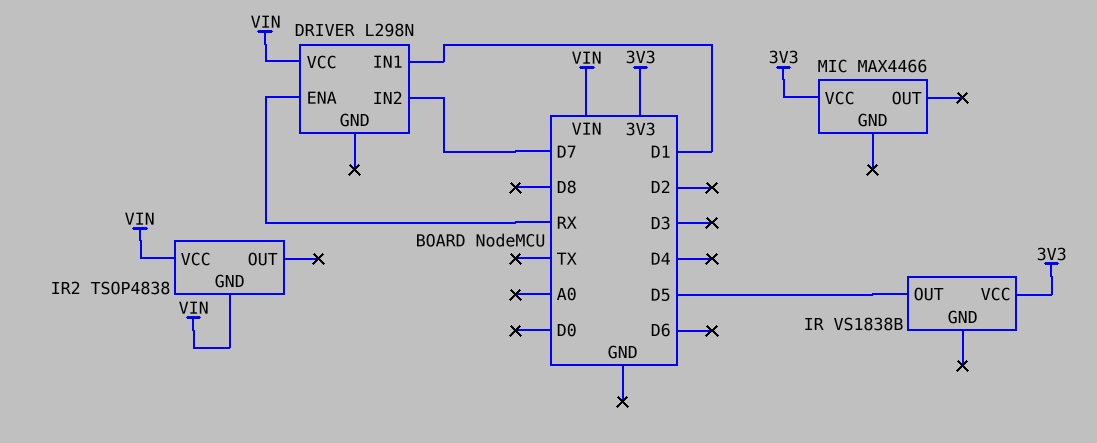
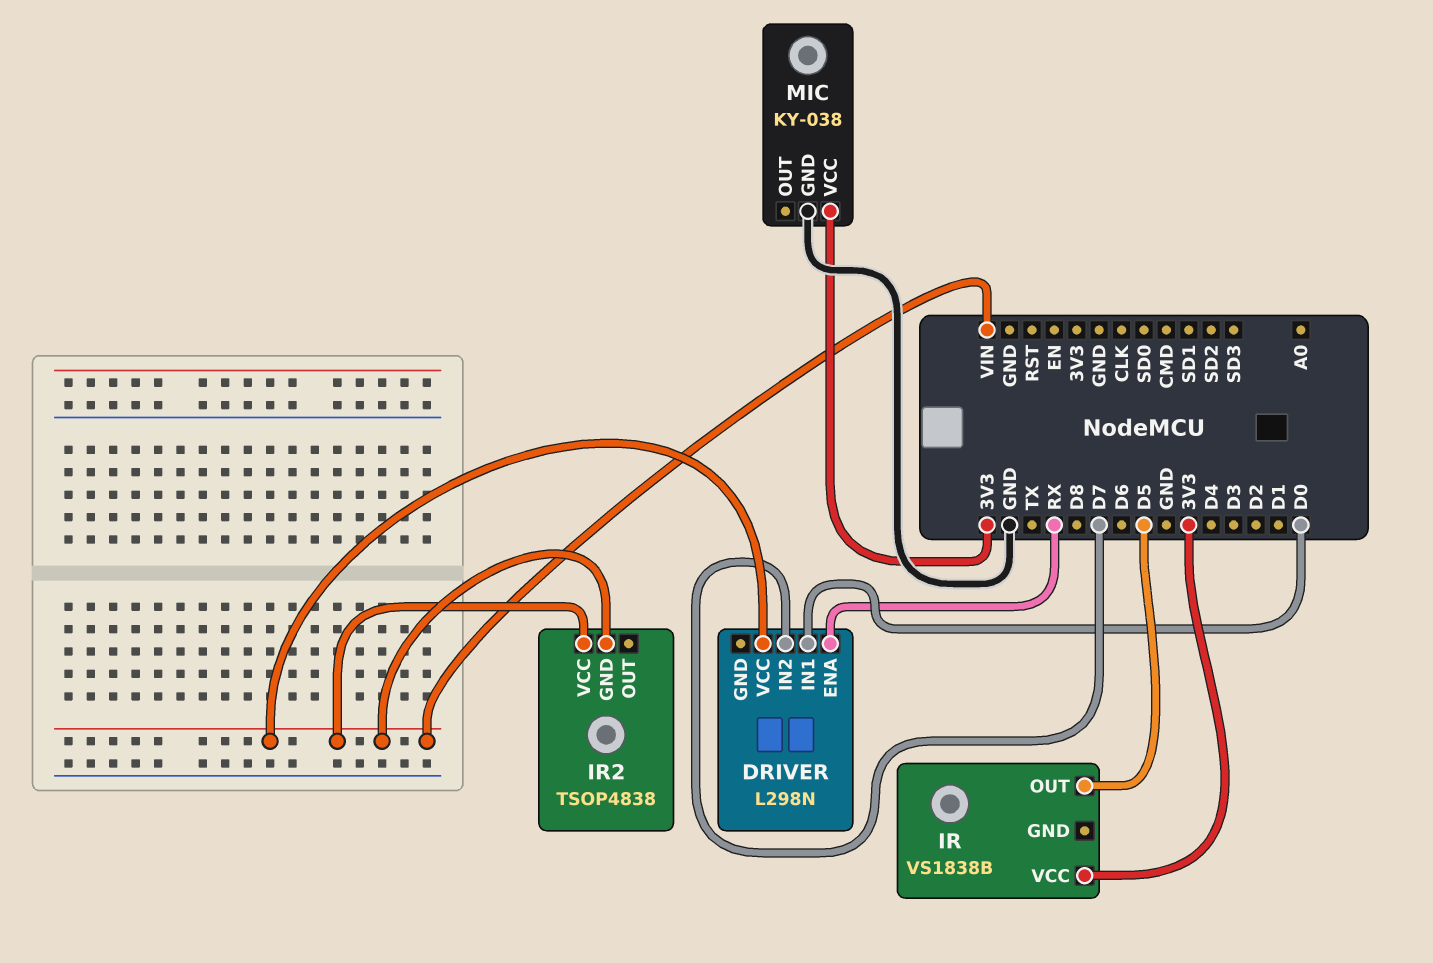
DRIVER pin IN1: D1 -> D0
MIC: MAX4466 -> KY-038
MIC pin GND: none -> GND

